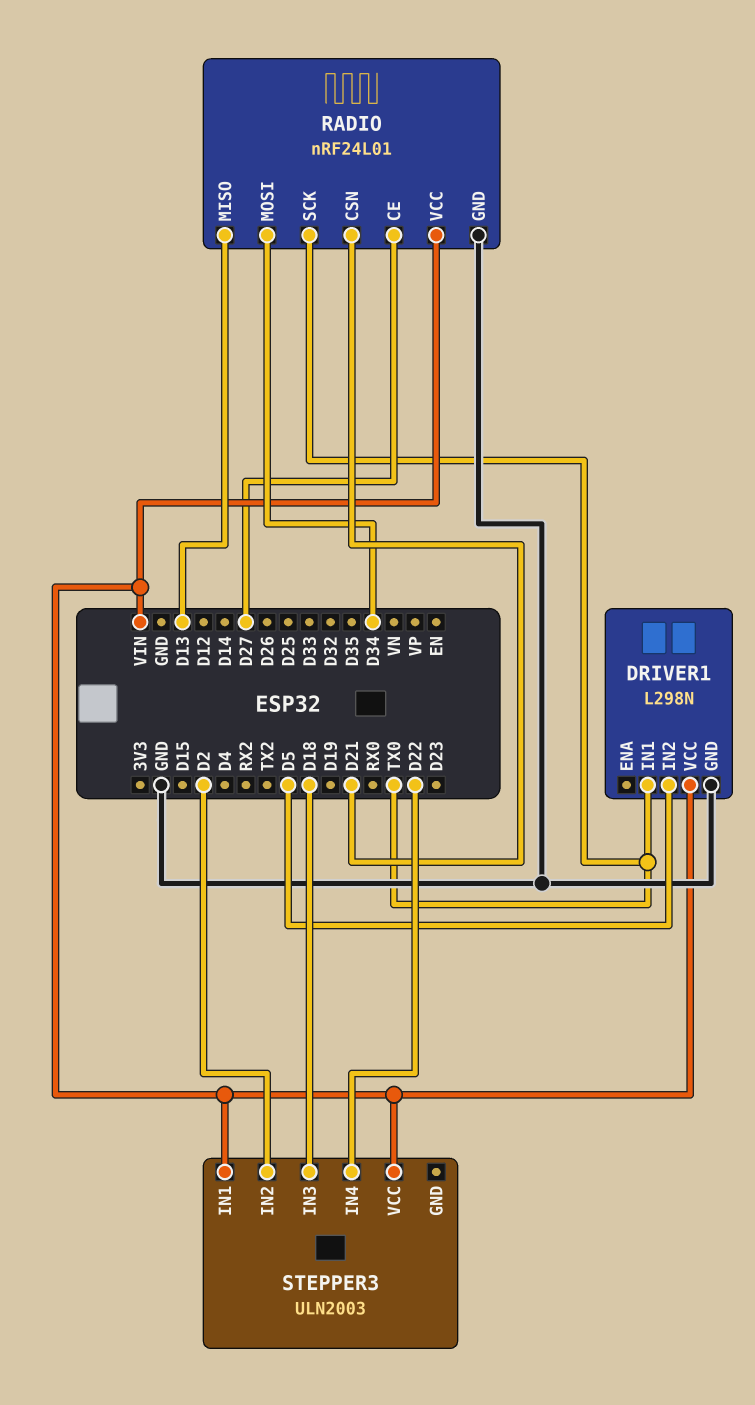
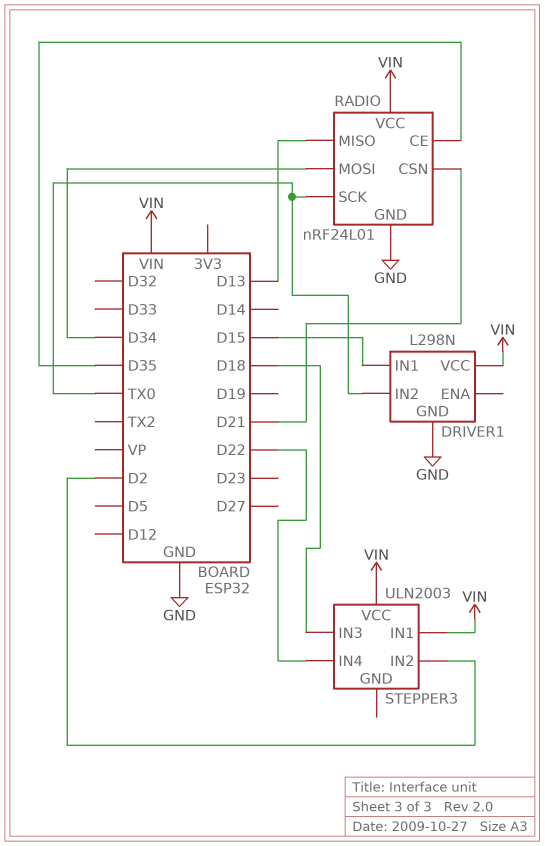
DRIVER1 pin IN1: TX0 -> D15
DRIVER1 pin IN2: D5 -> TX0
RADIO pin CE: D27 -> D35

